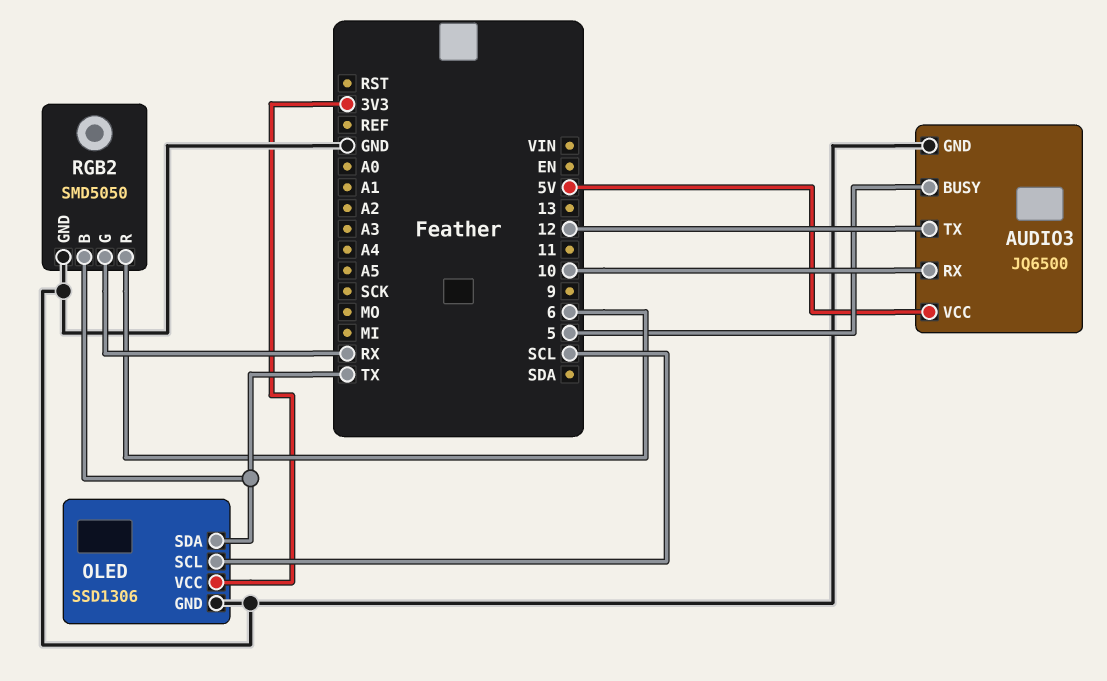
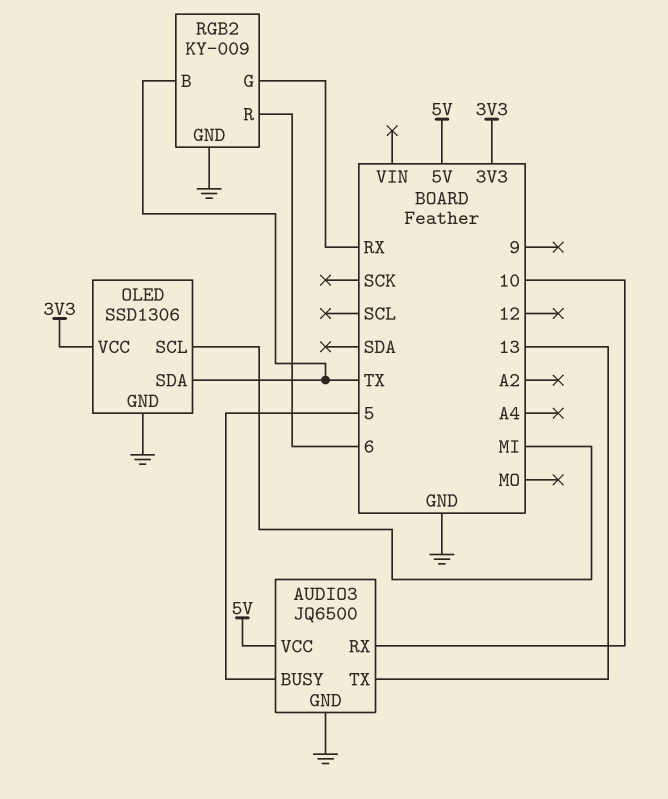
AUDIO3 pin TX: 12 -> 13
OLED pin SCL: SCL -> MI
RGB2: SMD5050 -> KY-009

